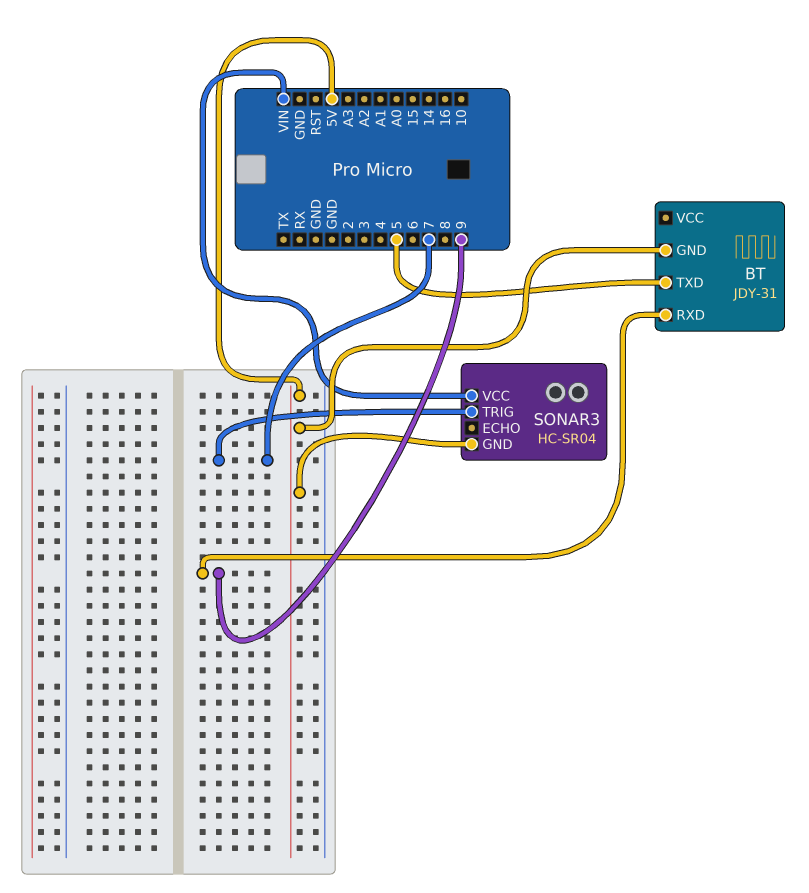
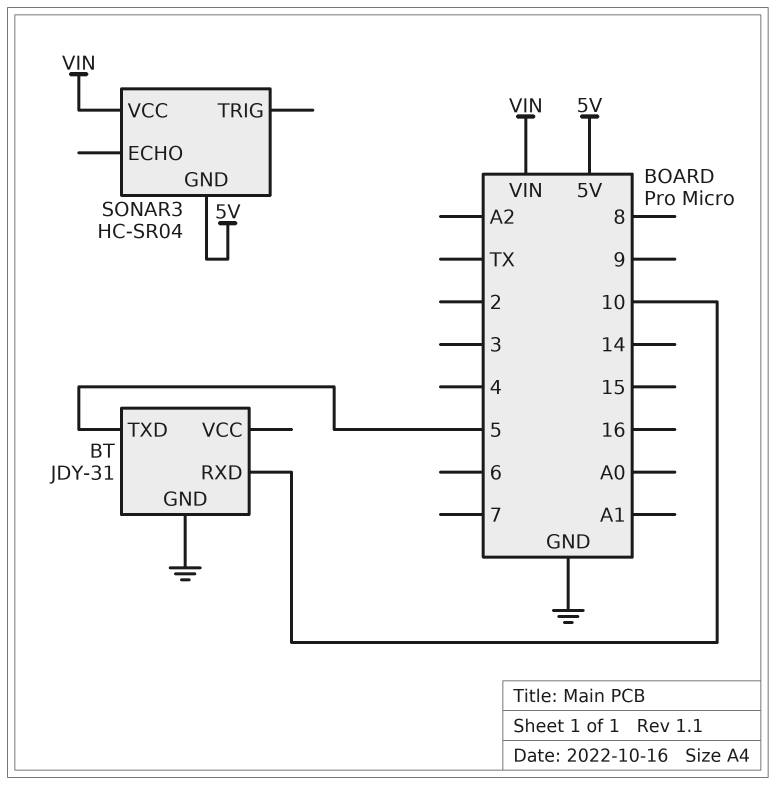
BT pin GND: 5V -> GND
BT pin RXD: 9 -> 10
SONAR3 pin TRIG: 7 -> none

